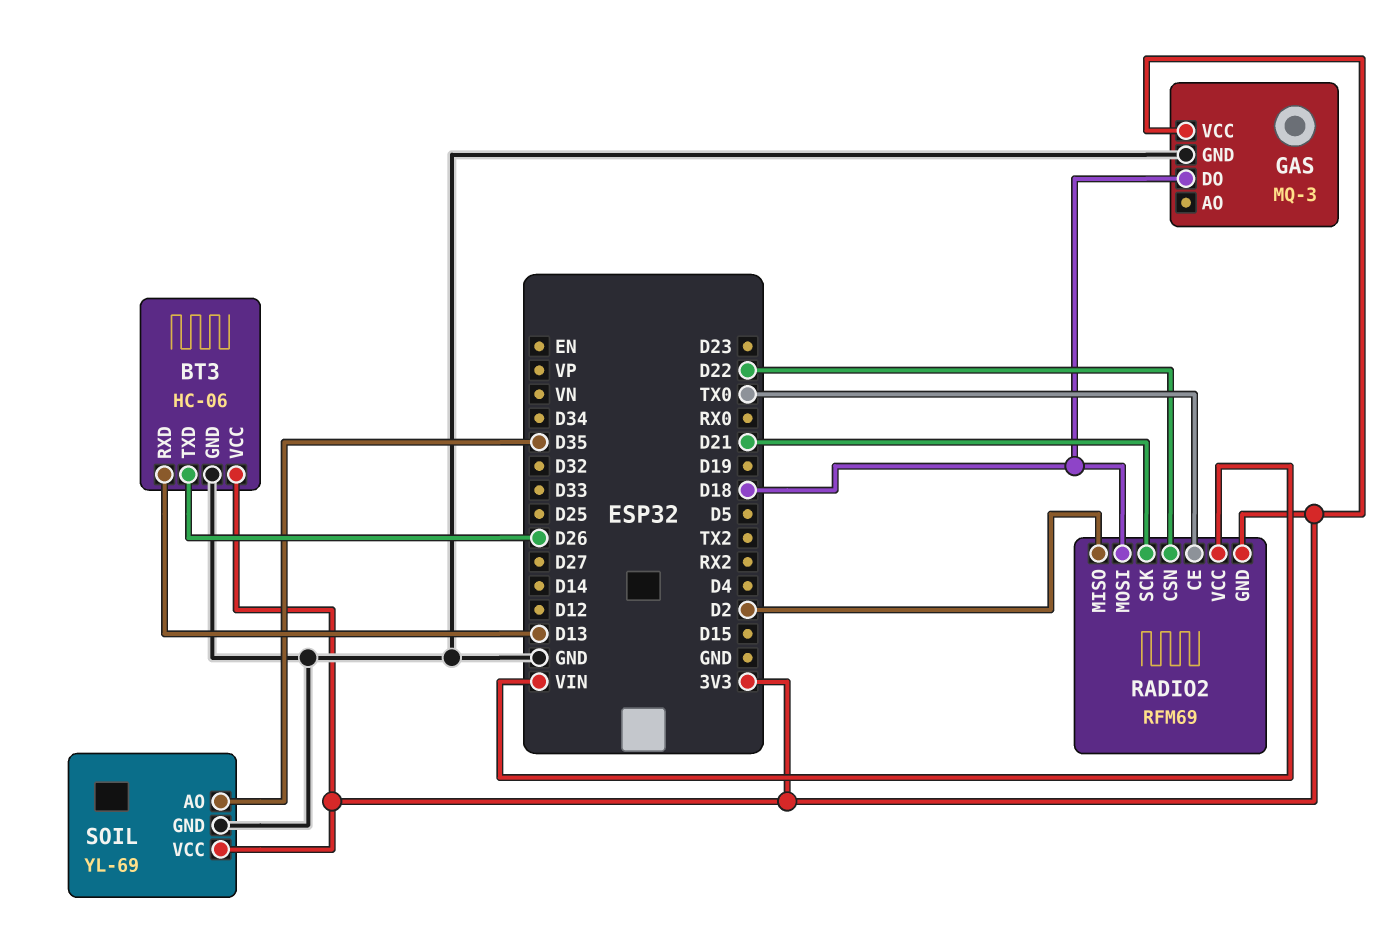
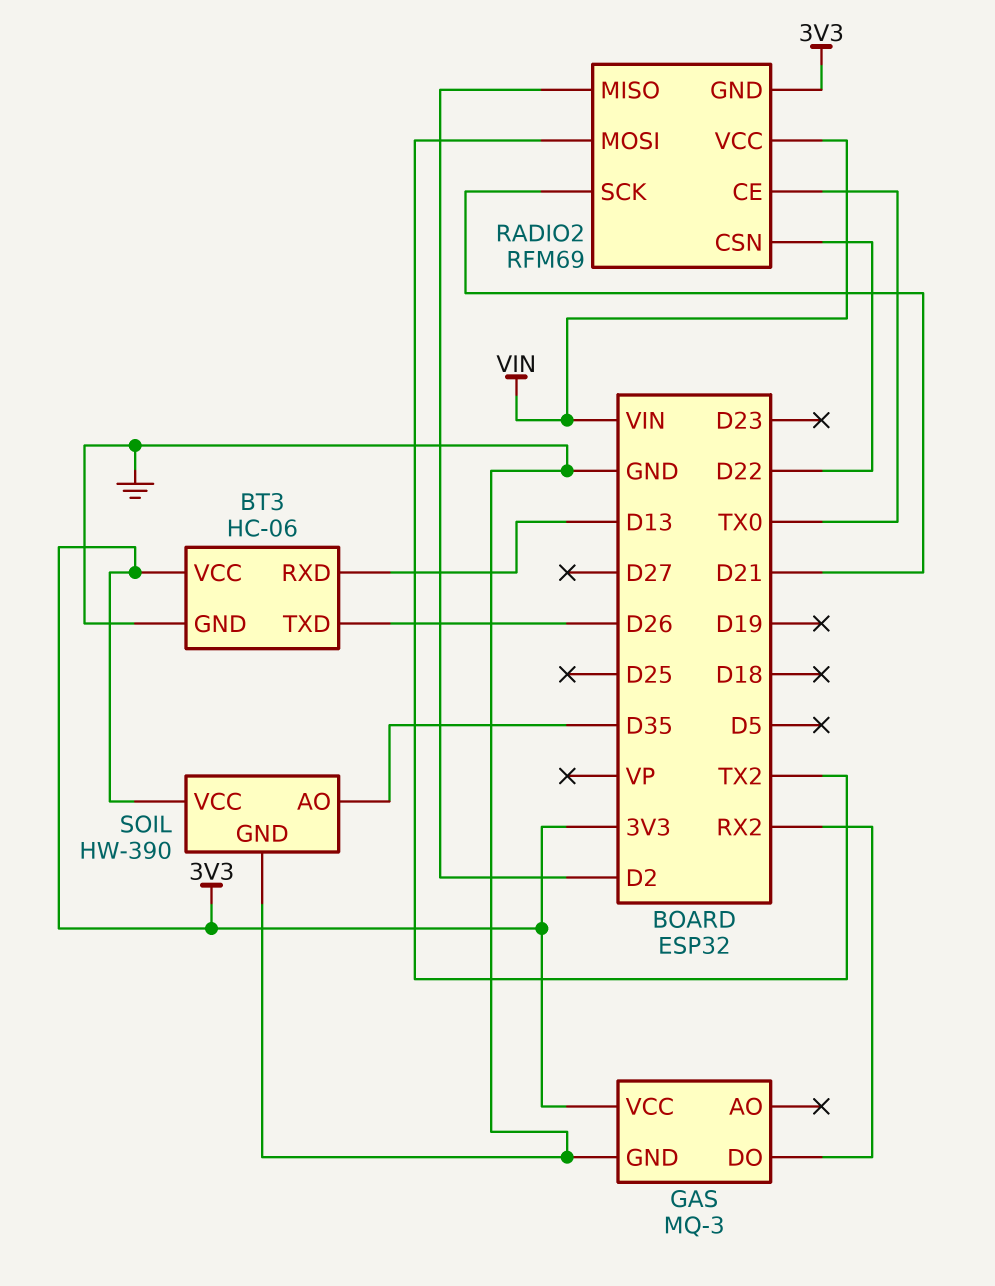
GAS pin DO: D18 -> RX2
RADIO2 pin MOSI: D18 -> TX2
SOIL: YL-69 -> HW-390

